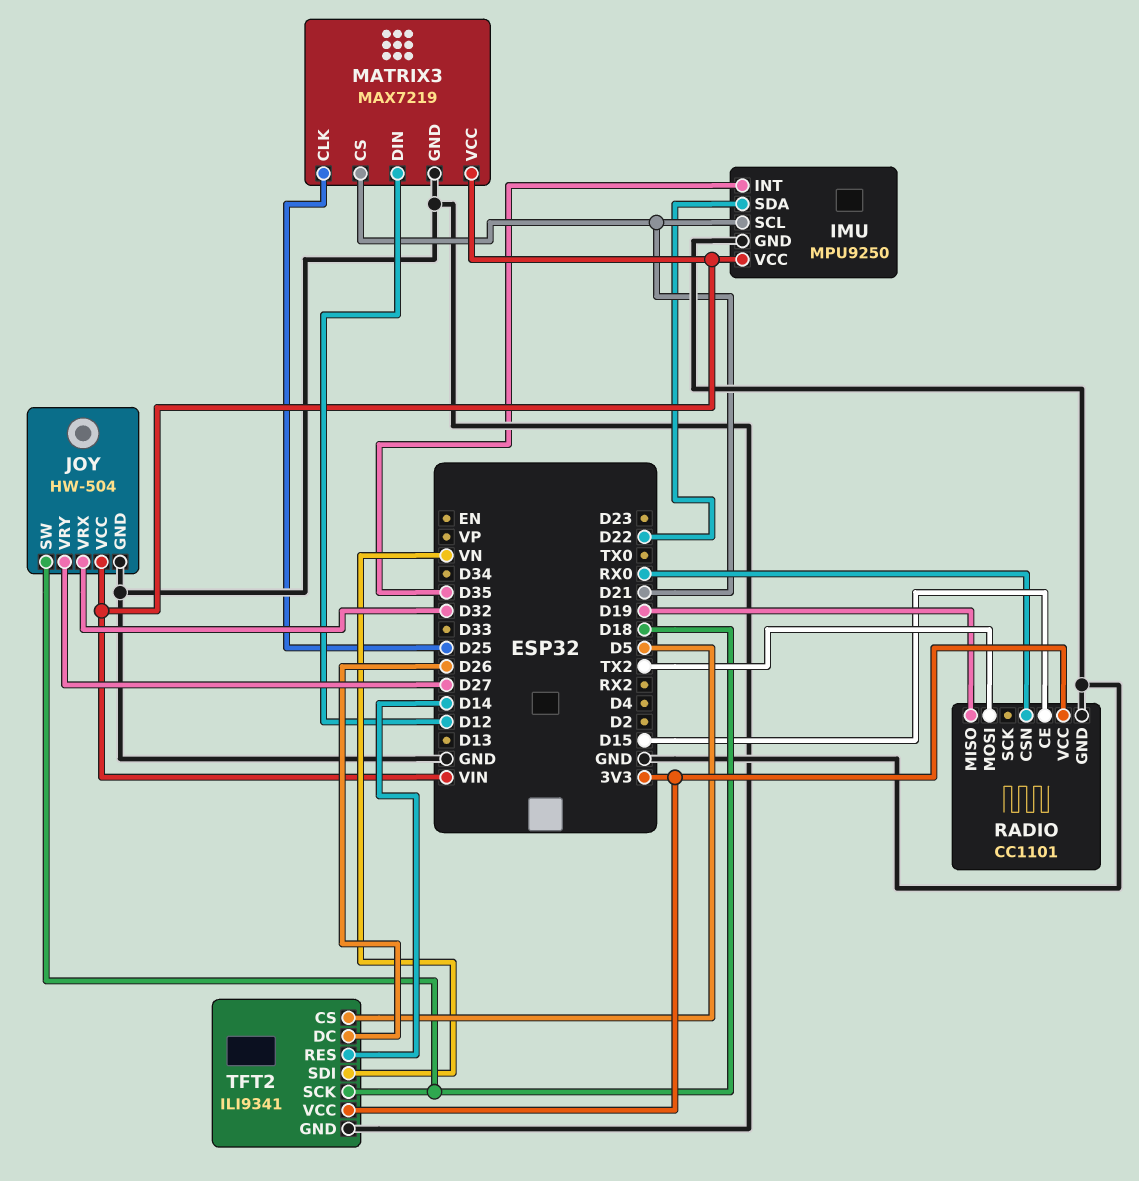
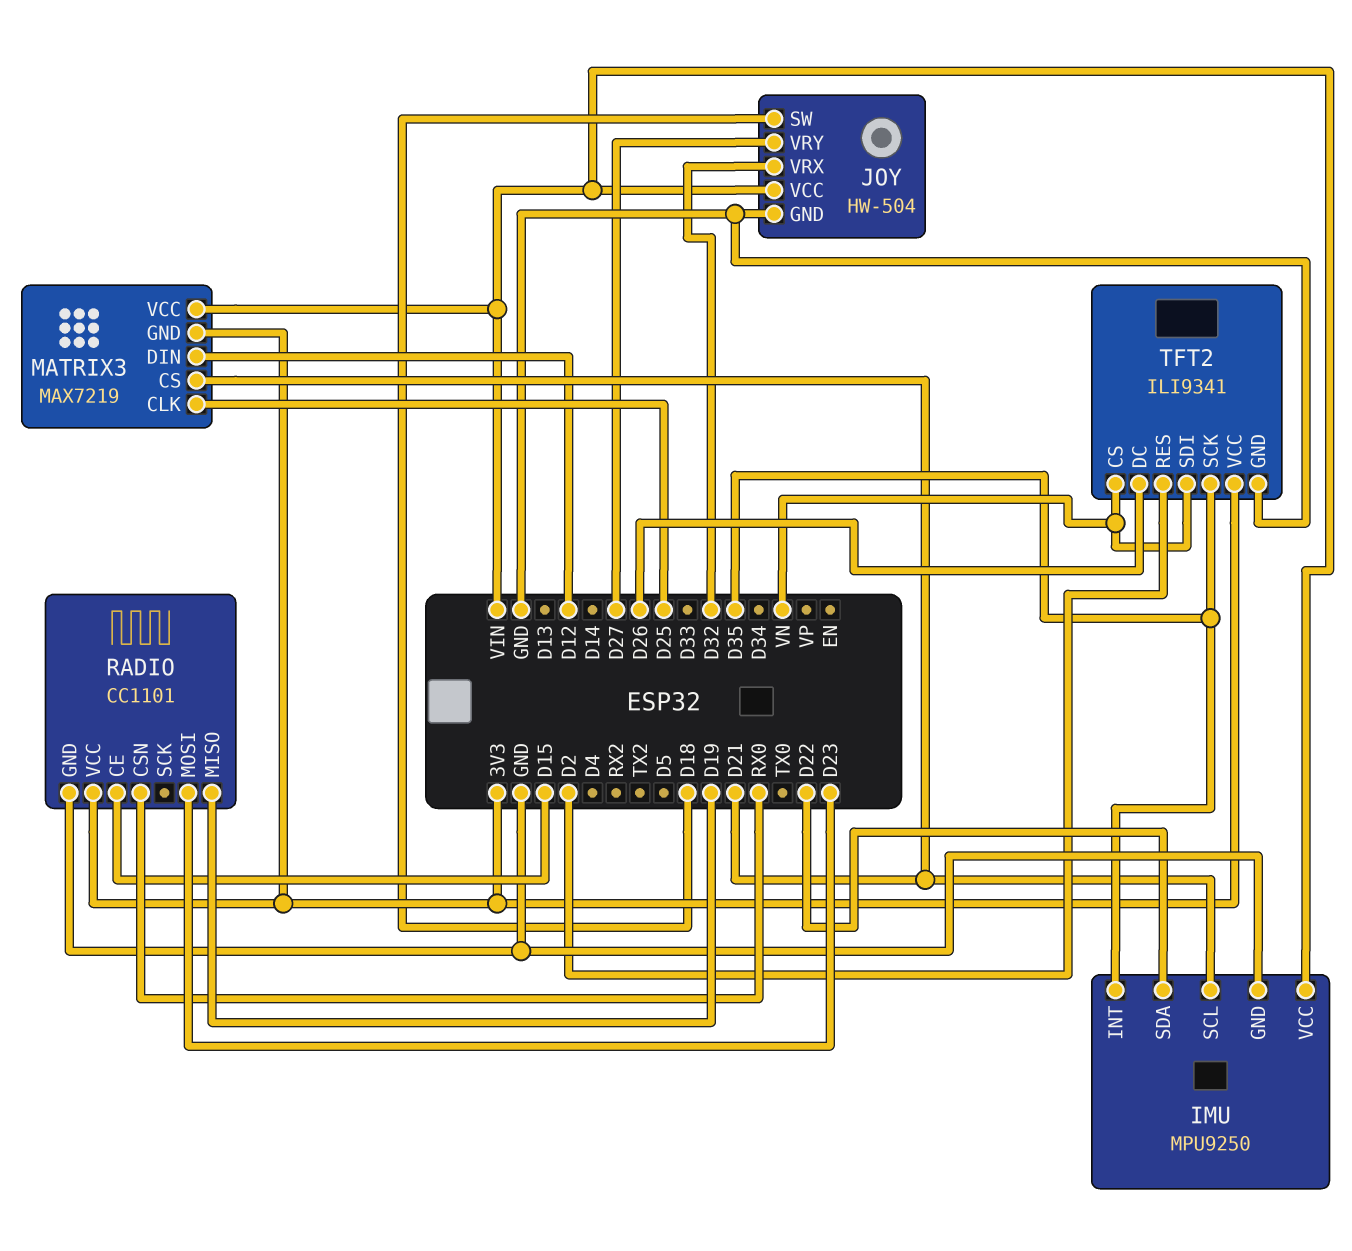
MATRIX3 pin GND: GND -> 3V3
RADIO pin MOSI: TX2 -> D23
TFT2 pin CS: D5 -> VN
TFT2 pin RES: D14 -> D2
TFT2 pin SCK: D18 -> D35

